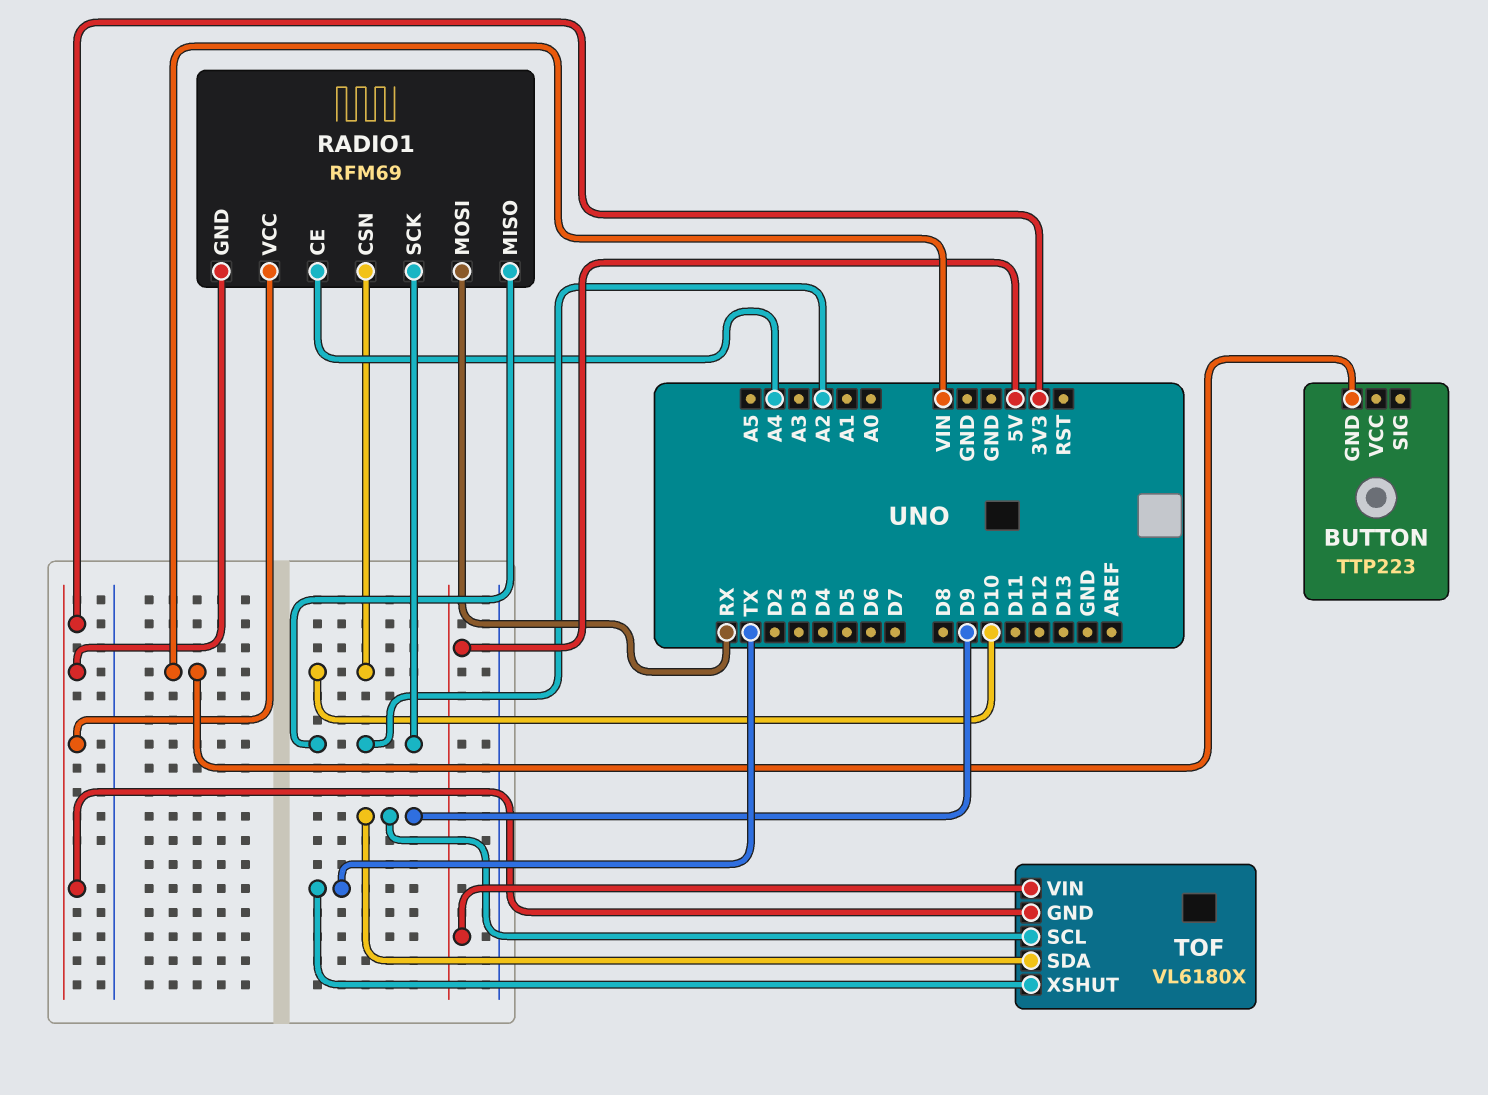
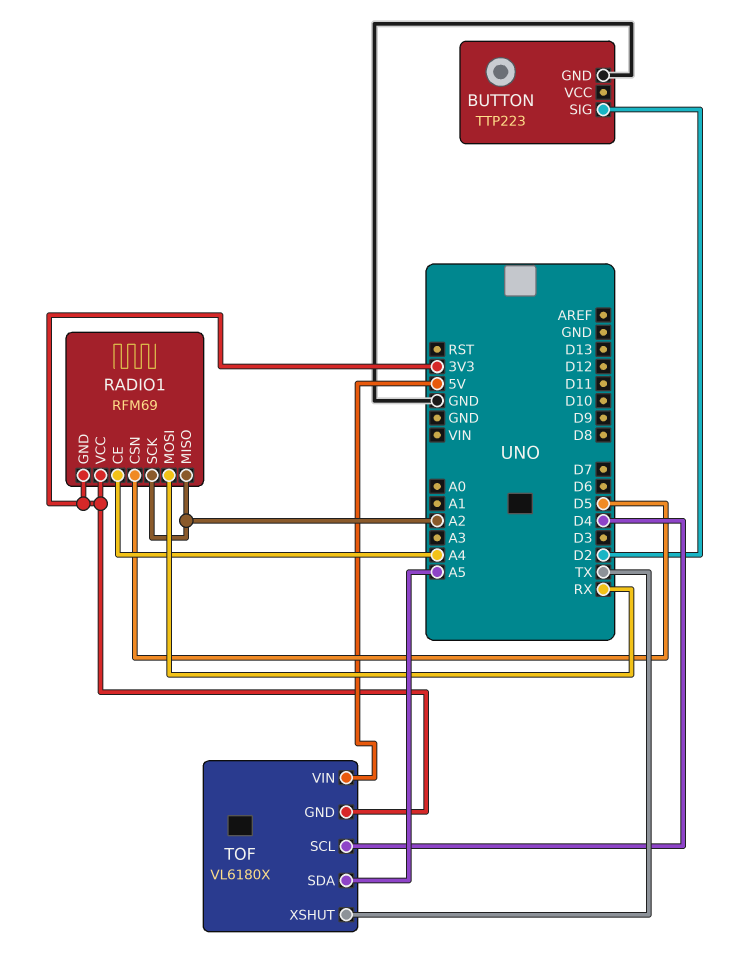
BUTTON pin GND: VIN -> GND
BUTTON pin SIG: none -> D2
RADIO1 pin CSN: D10 -> D5
TOF pin SCL: D9 -> D4
TOF pin SDA: D9 -> A5

